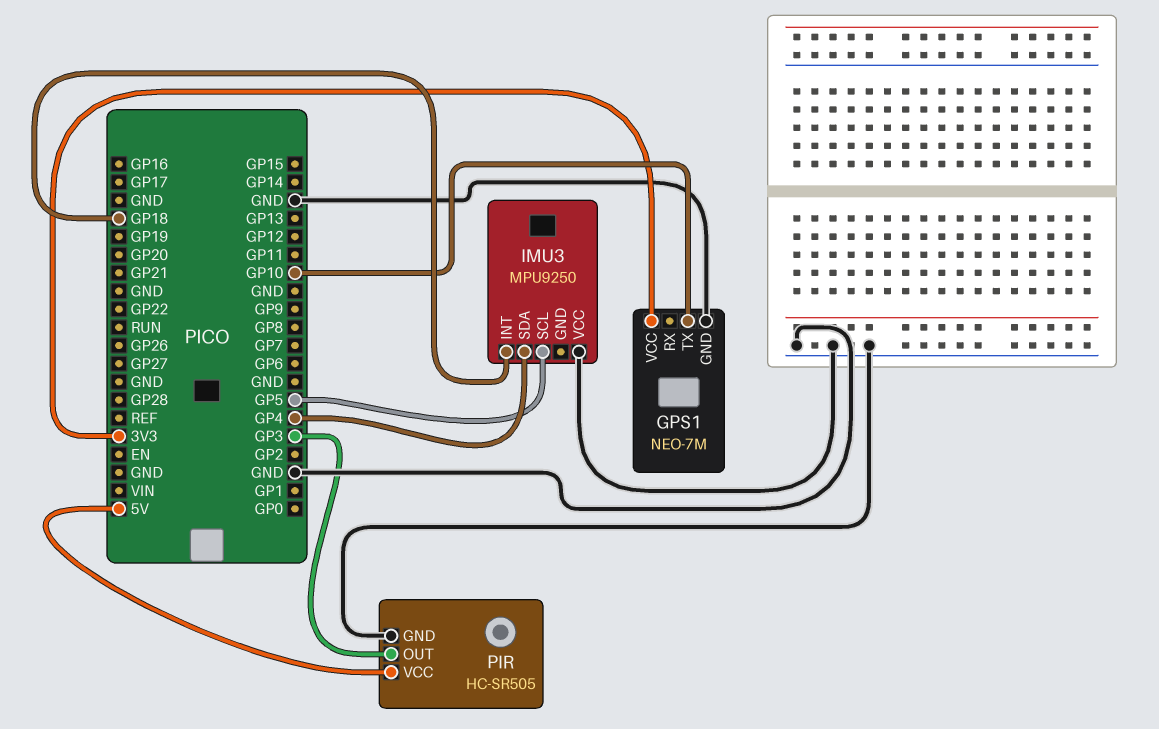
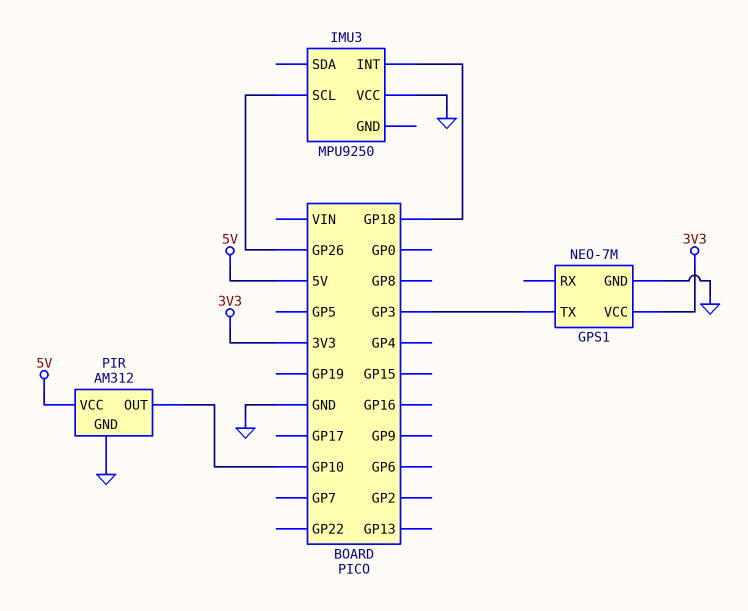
GPS1 pin TX: GP10 -> GP3
IMU3 pin SCL: GP5 -> GP26
IMU3 pin SDA: GP4 -> none
PIR: HC-SR505 -> AM312
PIR pin OUT: GP3 -> GP10

